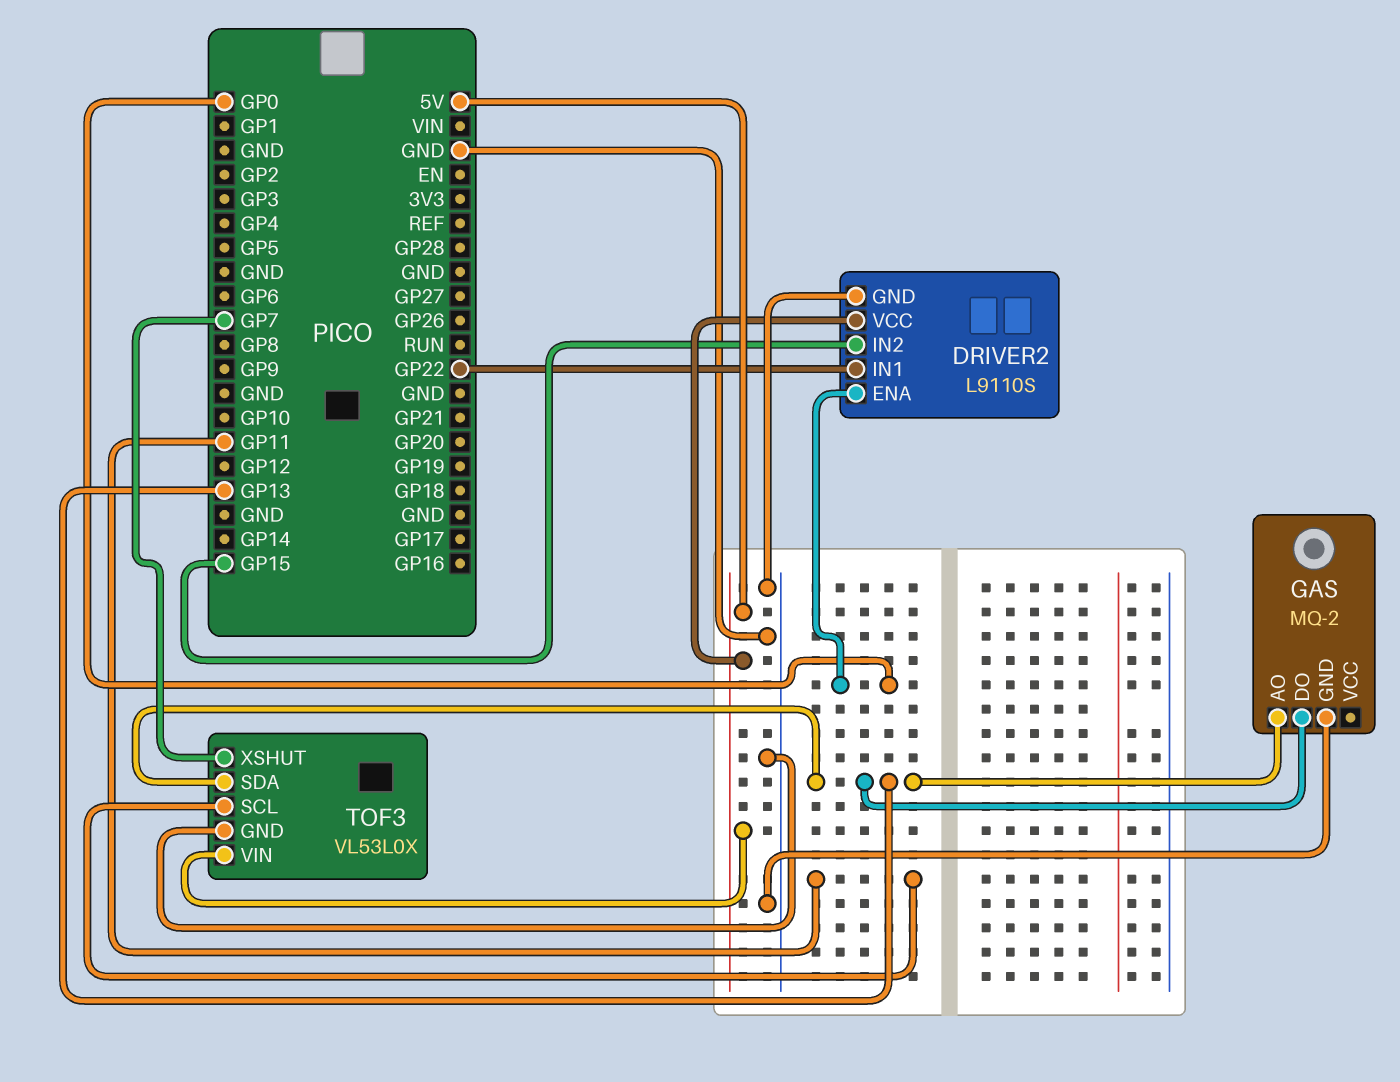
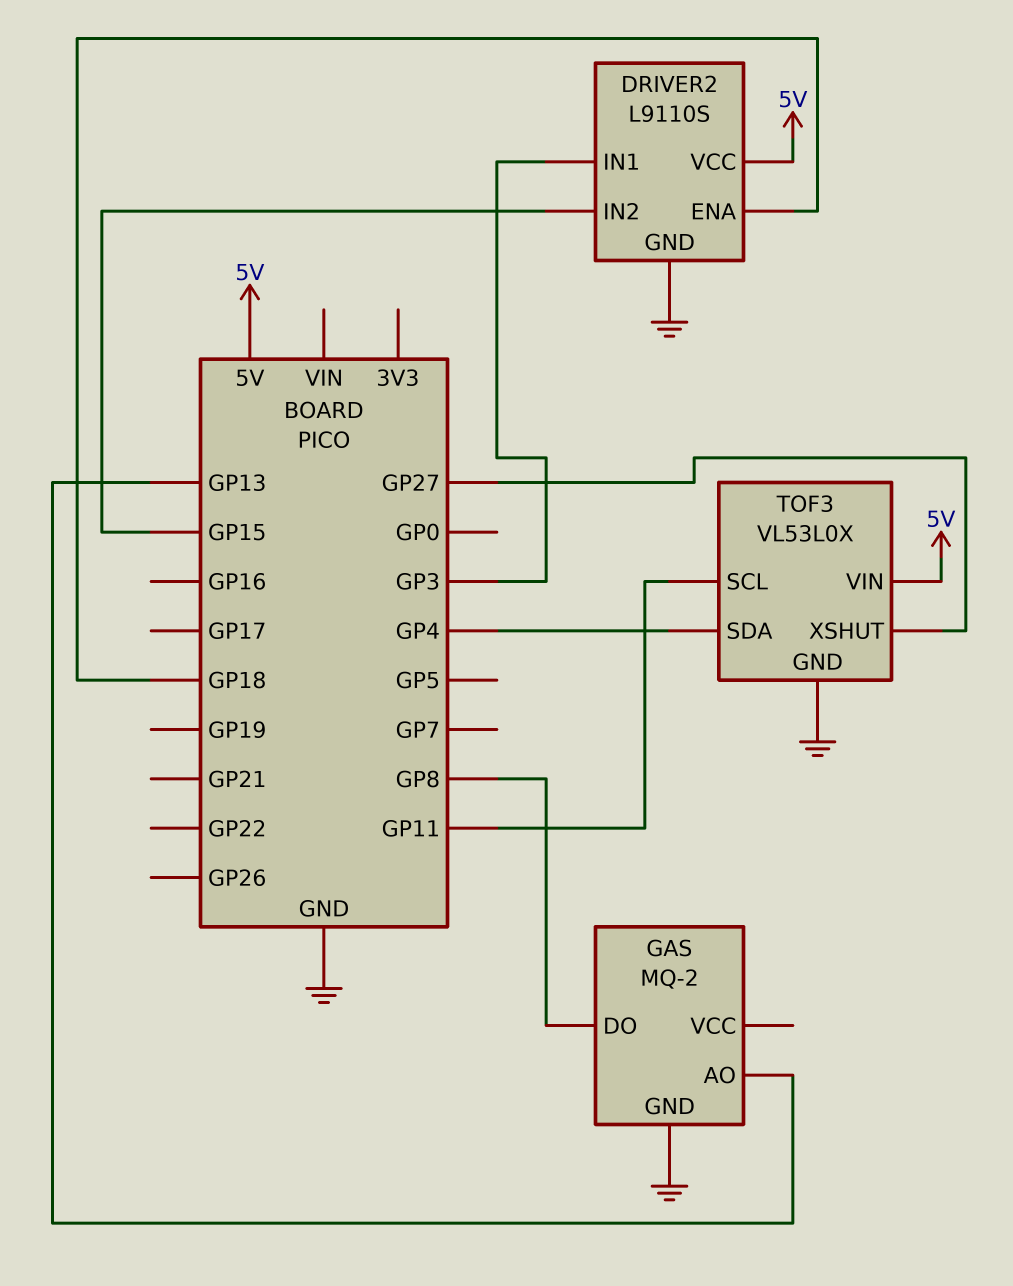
DRIVER2 pin ENA: GP0 -> GP18
DRIVER2 pin IN1: GP22 -> GP3
GAS pin DO: GP13 -> GP8
TOF3 pin SDA: GP13 -> GP4
TOF3 pin XSHUT: GP7 -> GP27

